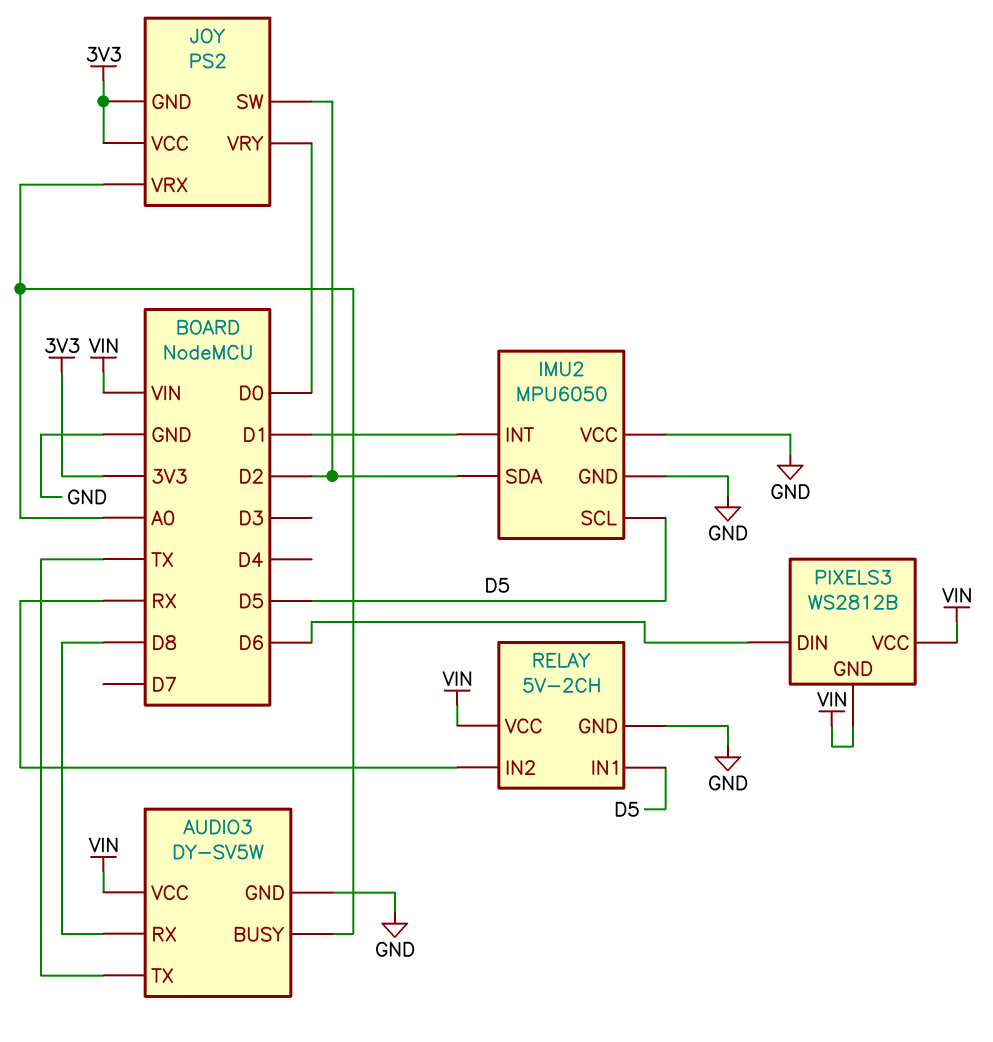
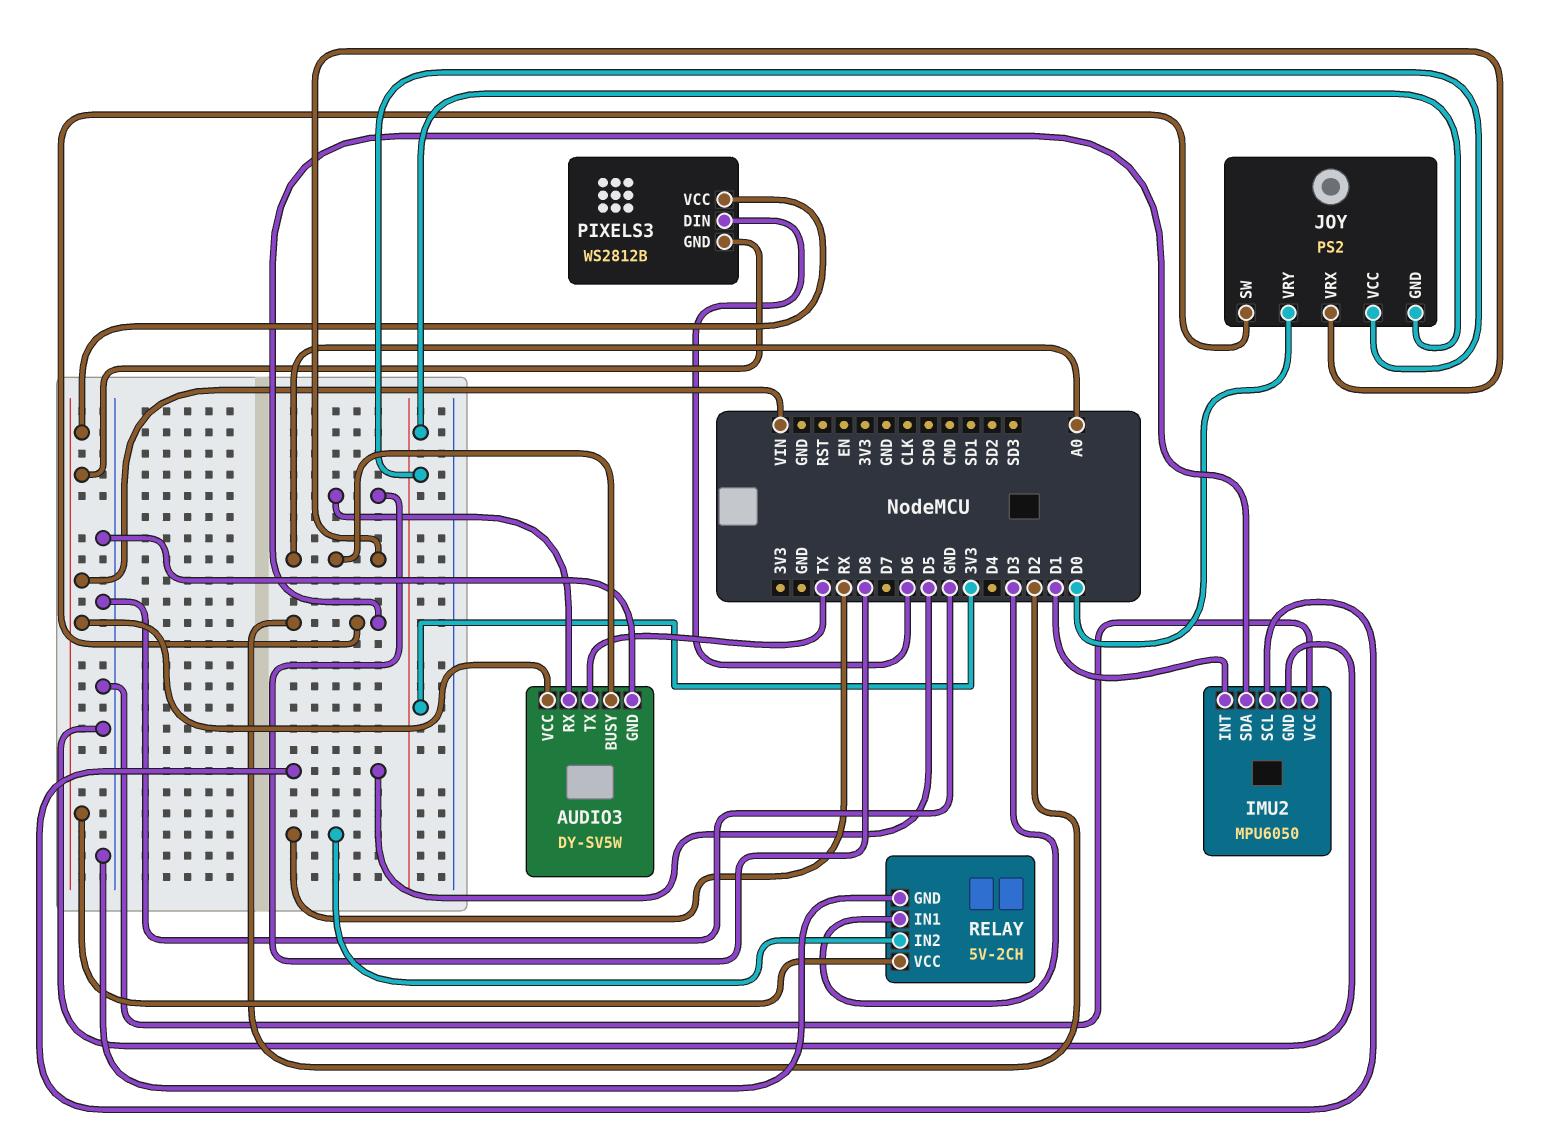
RELAY pin IN1: D5 -> D3

